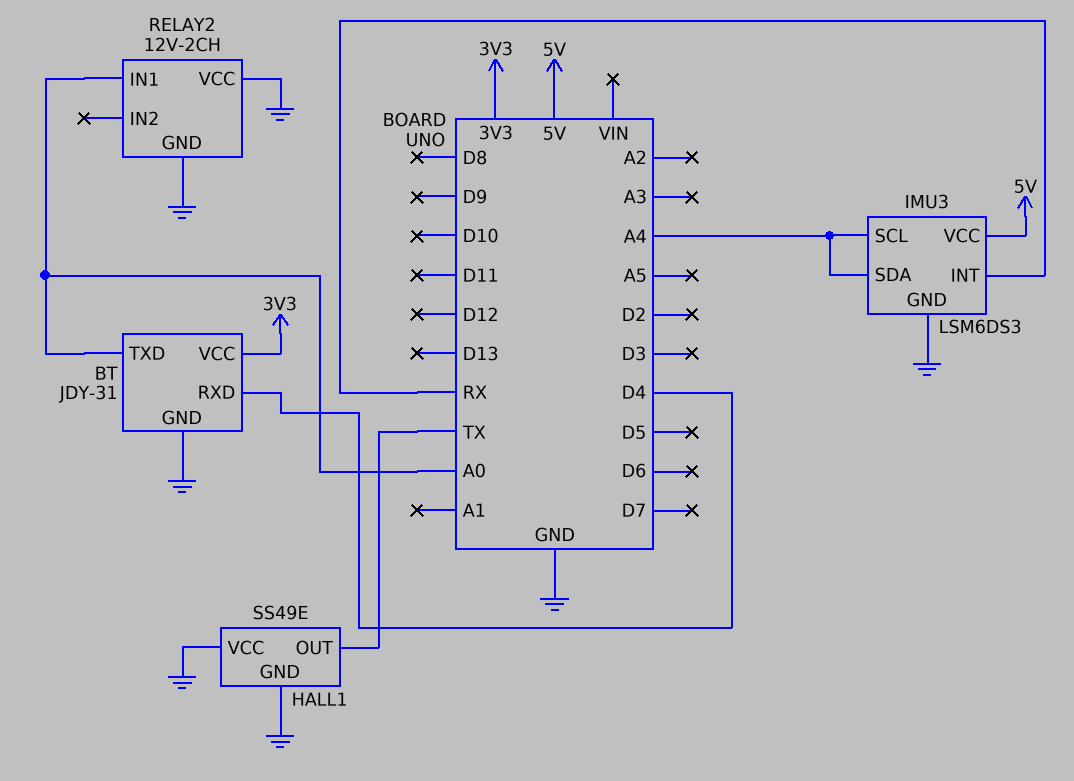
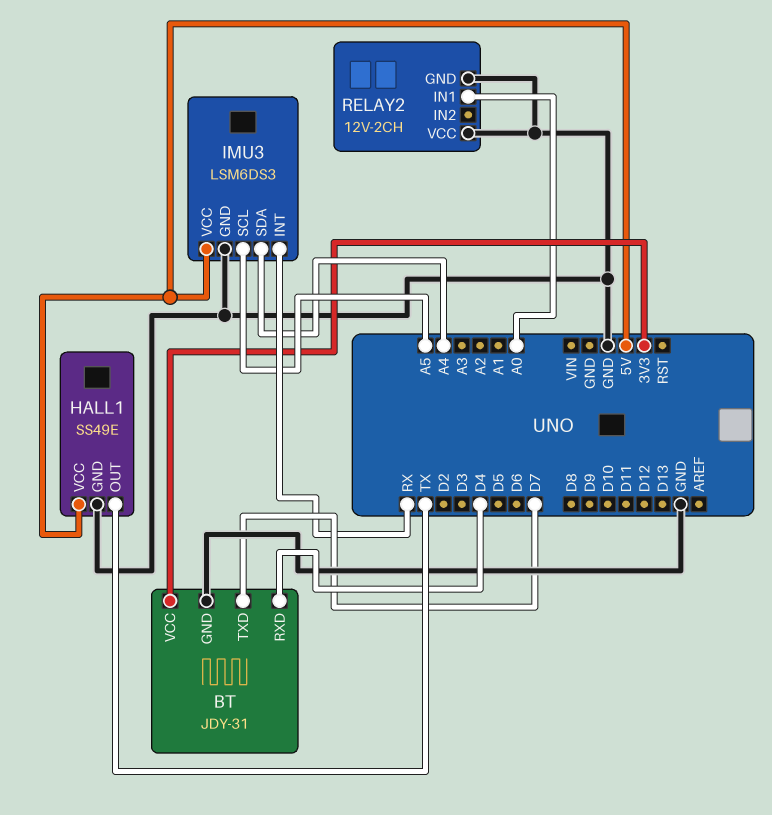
BT pin TXD: A0 -> D7
HALL1 pin VCC: GND -> 5V
IMU3 pin SCL: A4 -> A5

